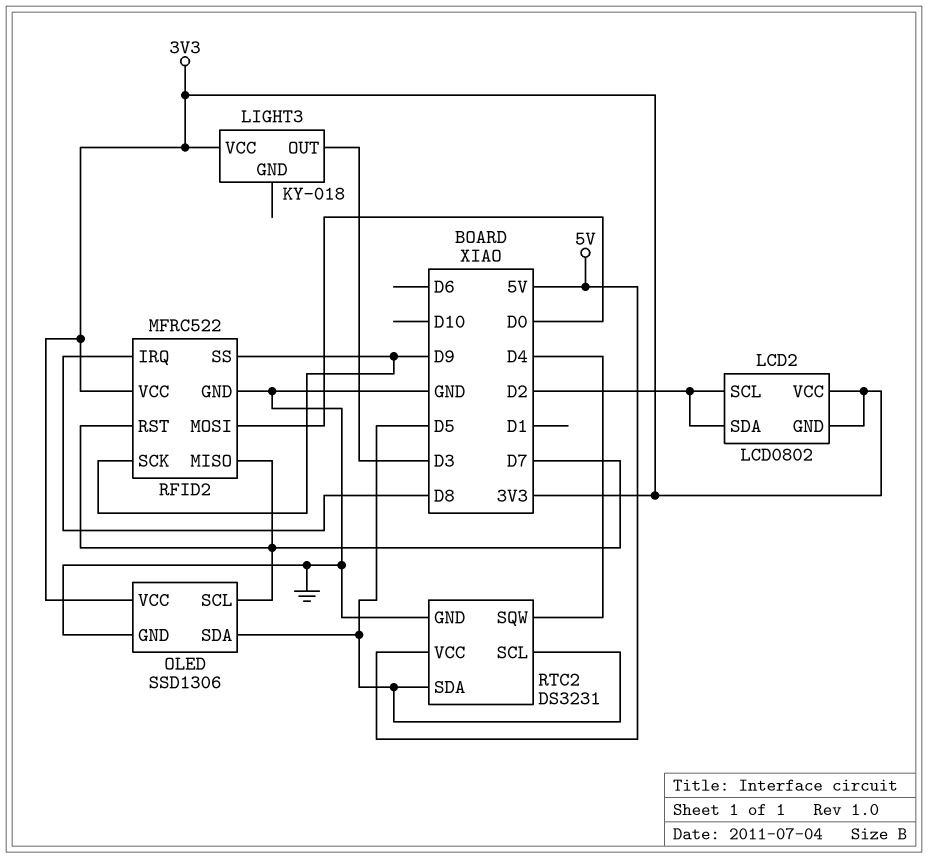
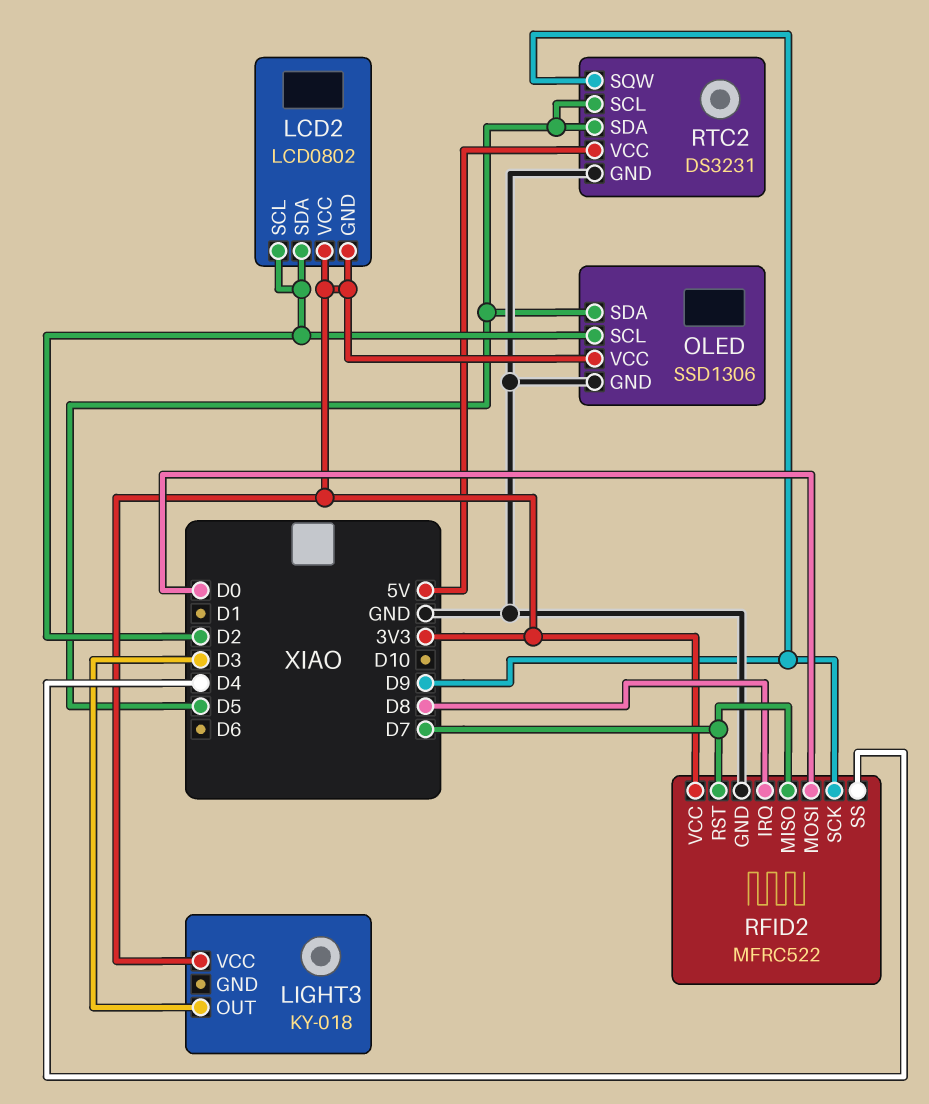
OLED pin SCL: D7 -> D2
RFID2 pin SS: D9 -> D4
RTC2 pin SQW: D4 -> D9

